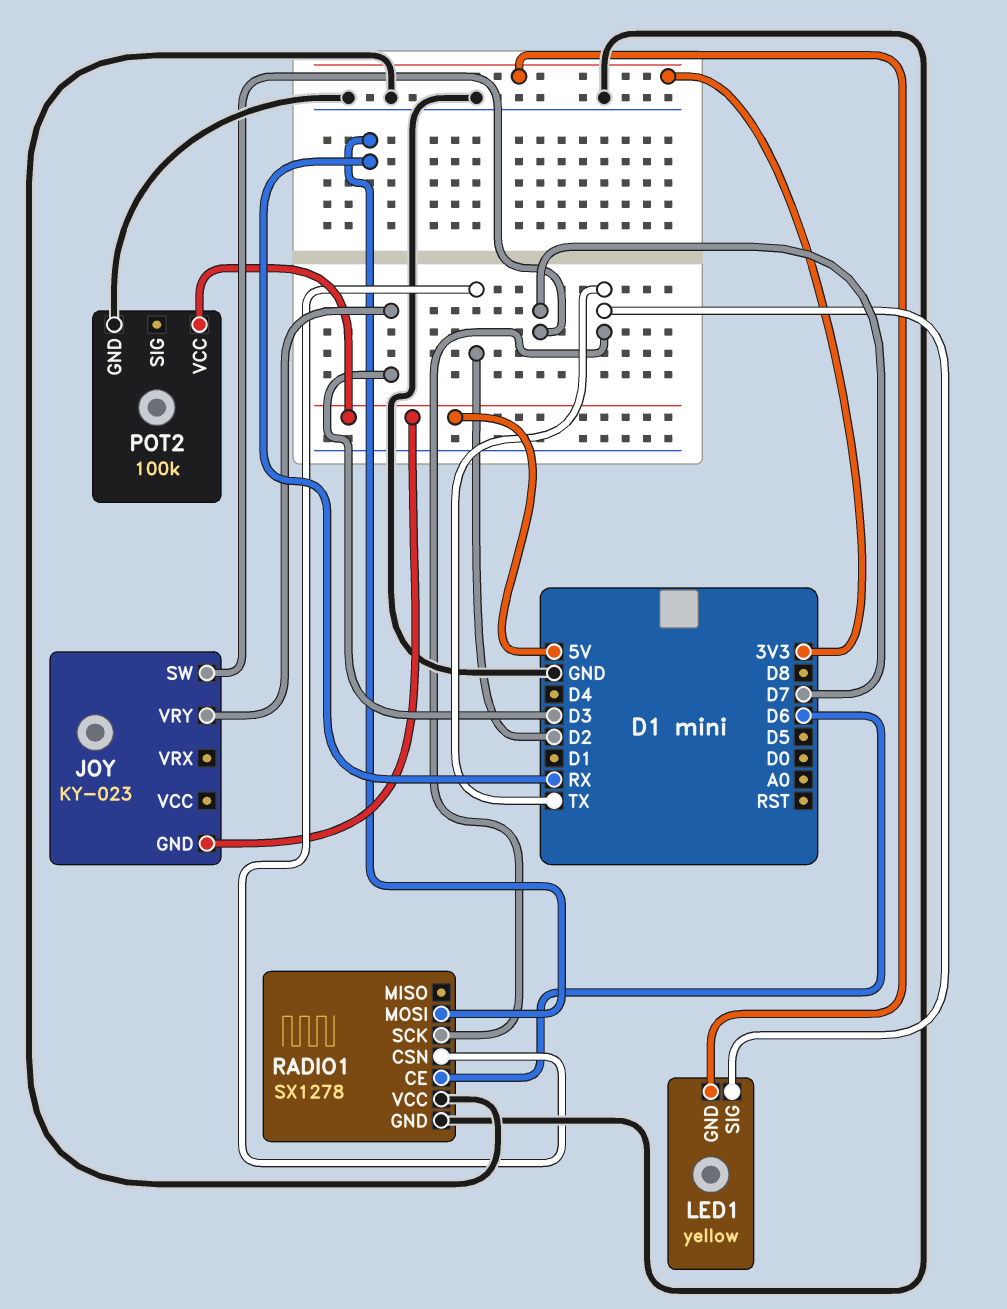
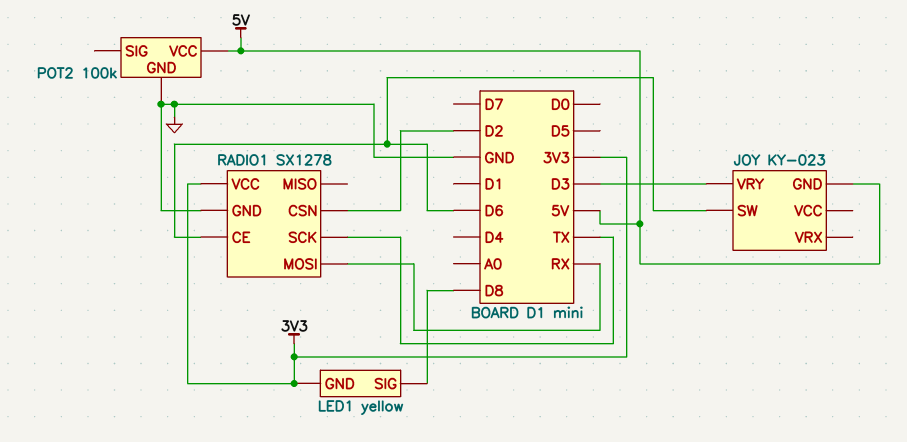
JOY pin SW: D7 -> D6
LED1 pin SIG: TX -> D8
RADIO1 pin VCC: GND -> 3V3

